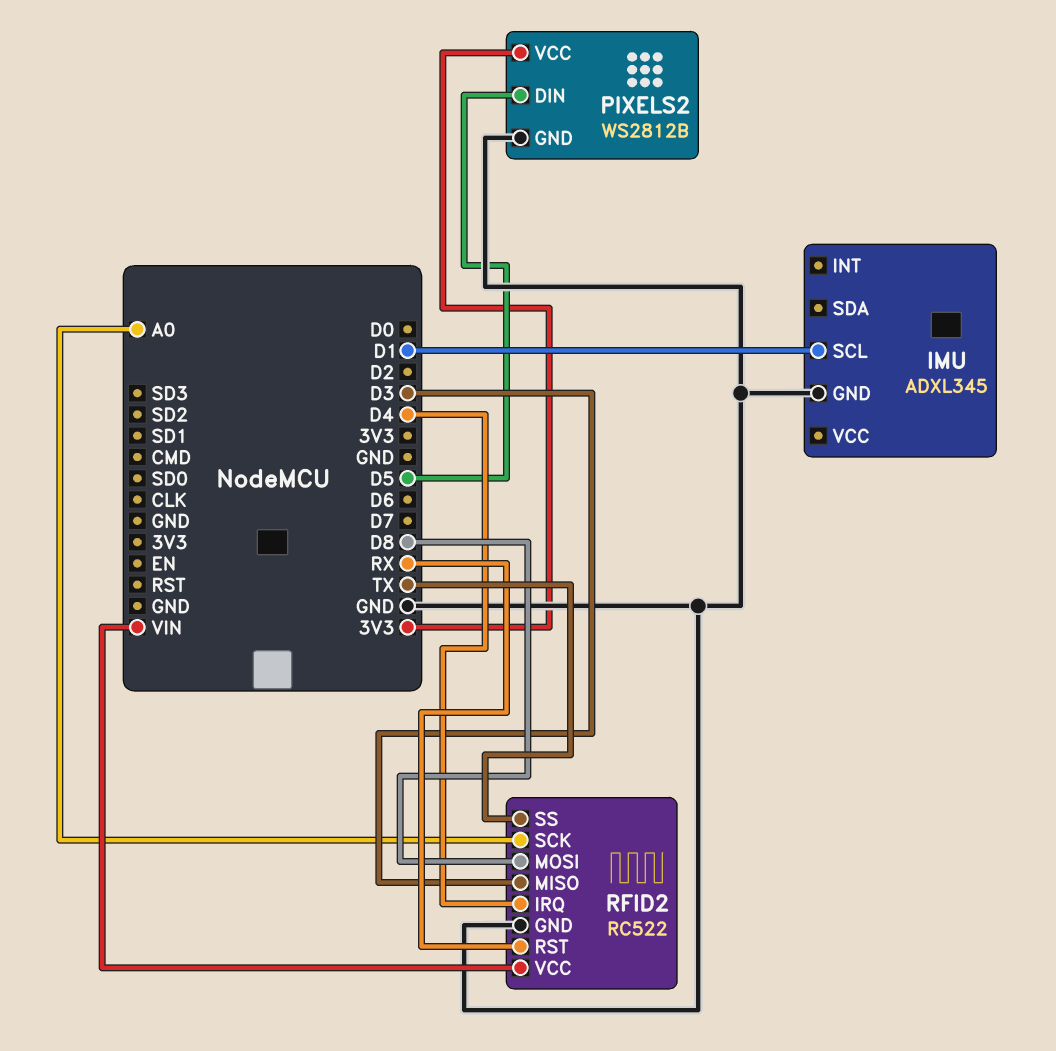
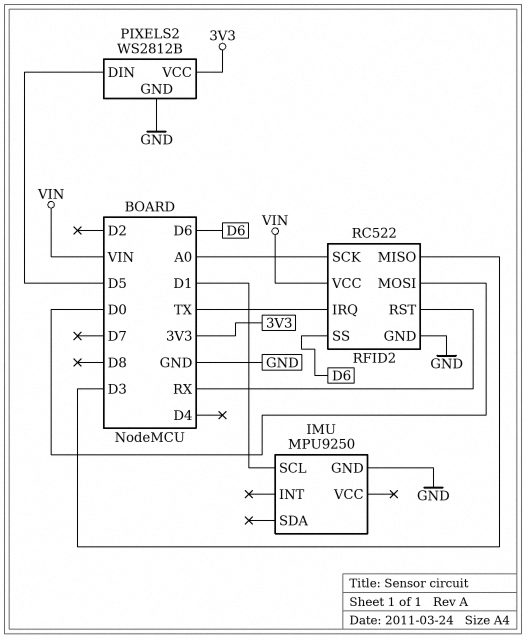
IMU: ADXL345 -> MPU9250
RFID2 pin IRQ: D4 -> TX
RFID2 pin MOSI: D8 -> D0
RFID2 pin SS: TX -> D6

